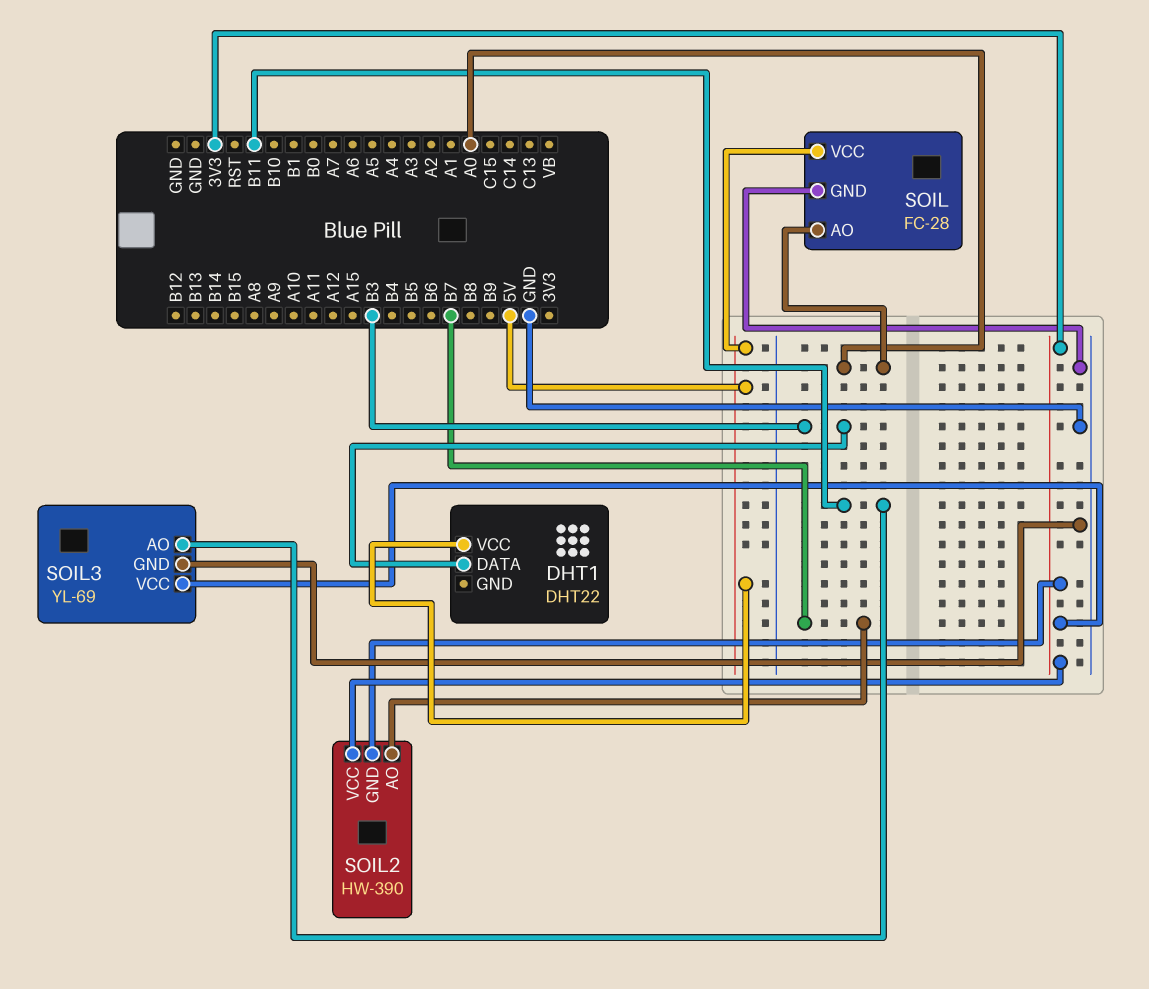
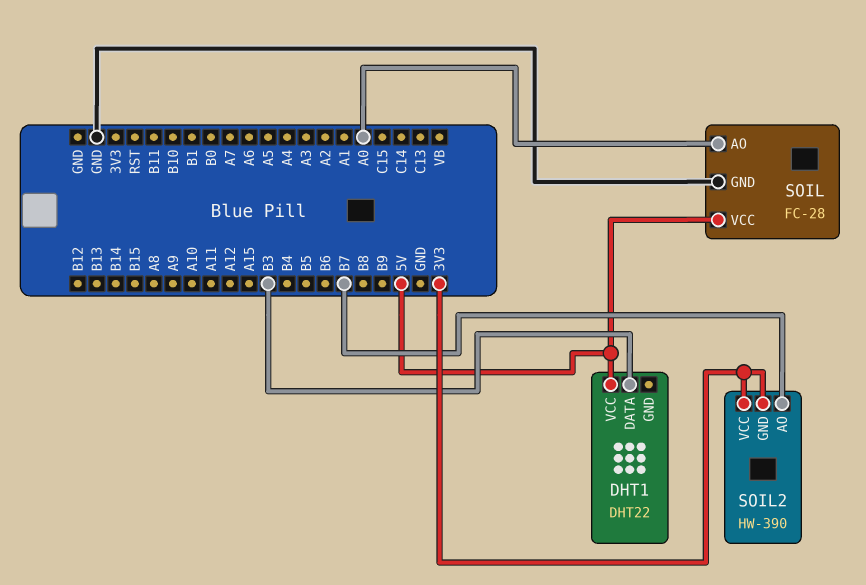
SOIL3: YL-69 -> none
SOIL3 pin AO: B11 -> none
SOIL3 pin GND: GND -> none
SOIL3 pin VCC: 3V3 -> none

